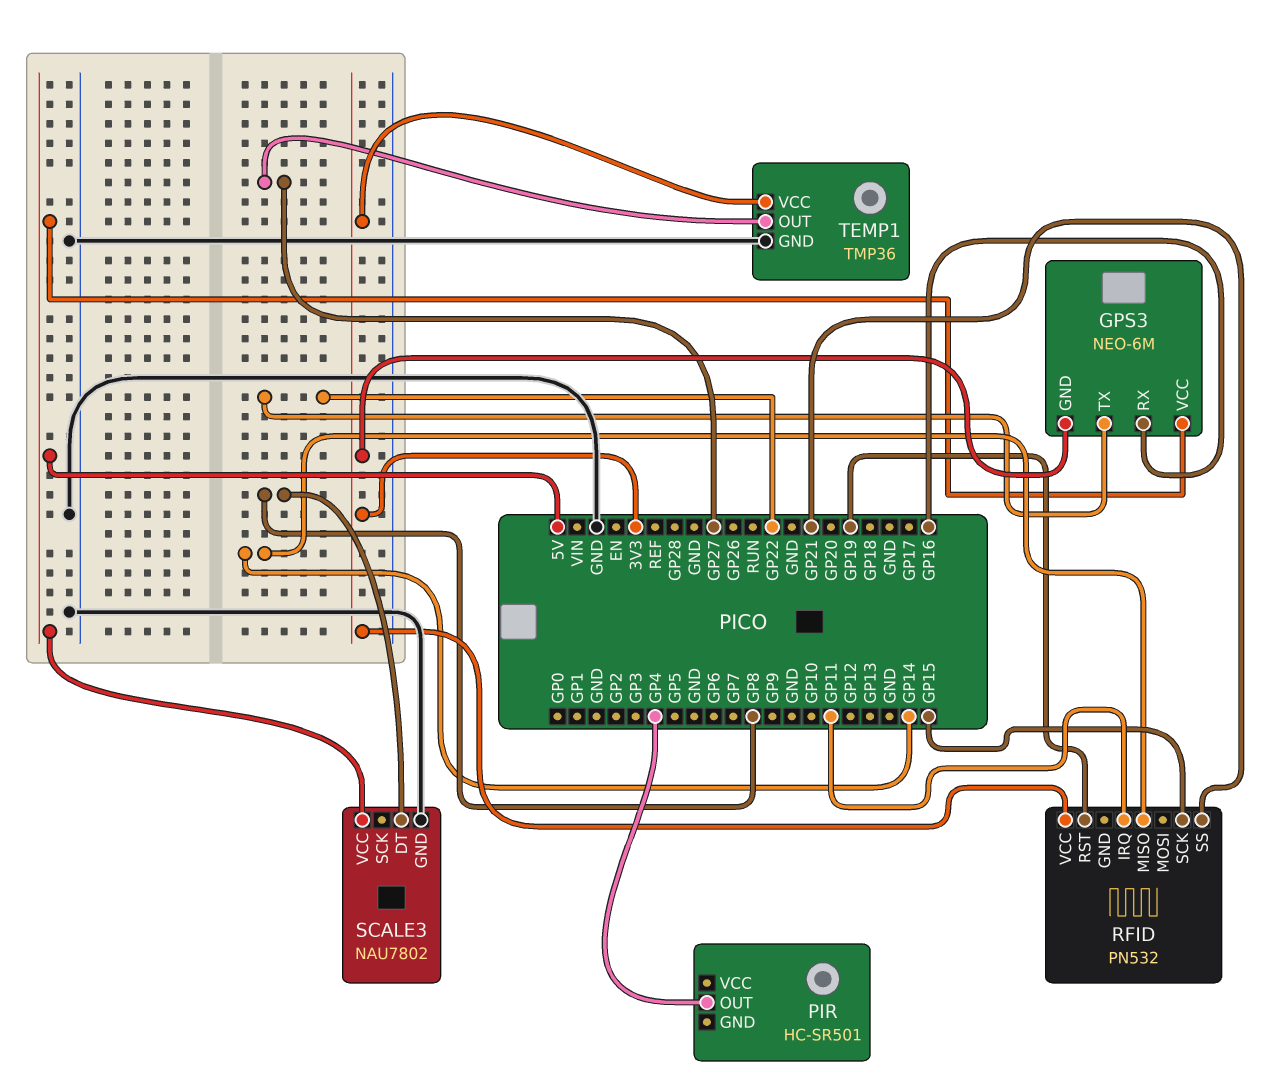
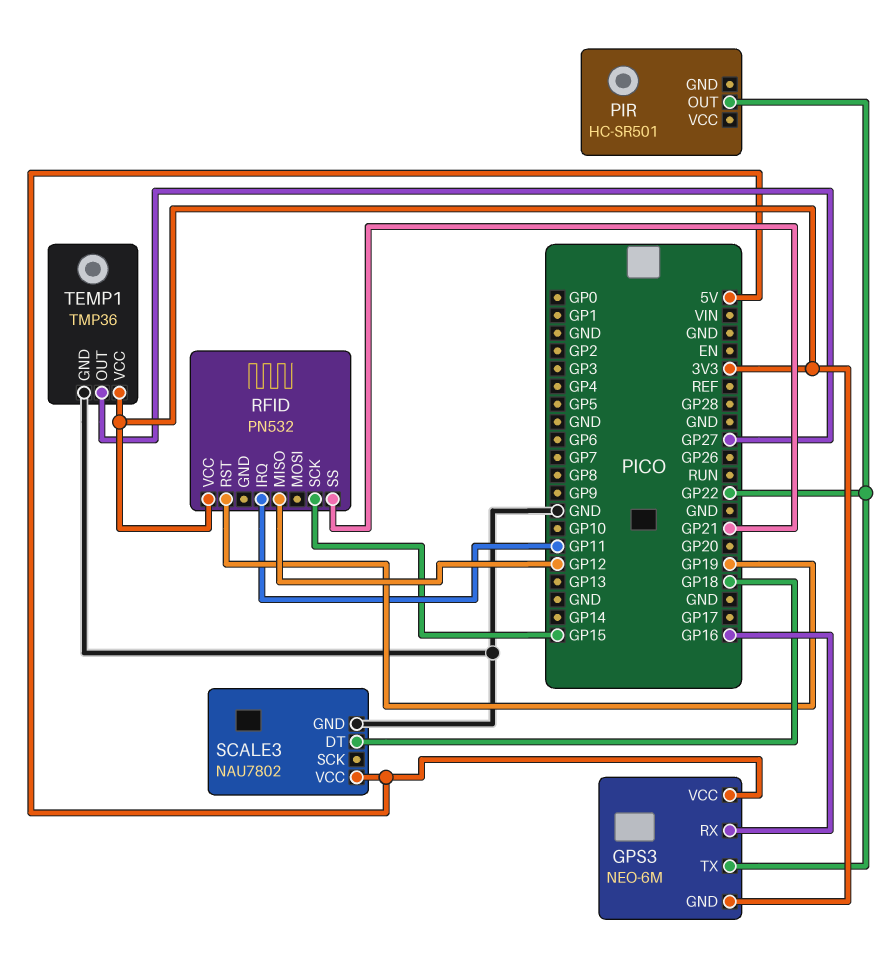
PIR pin OUT: GP4 -> GP22
RFID pin MISO: GP14 -> GP12
SCALE3 pin DT: GP8 -> GP18

